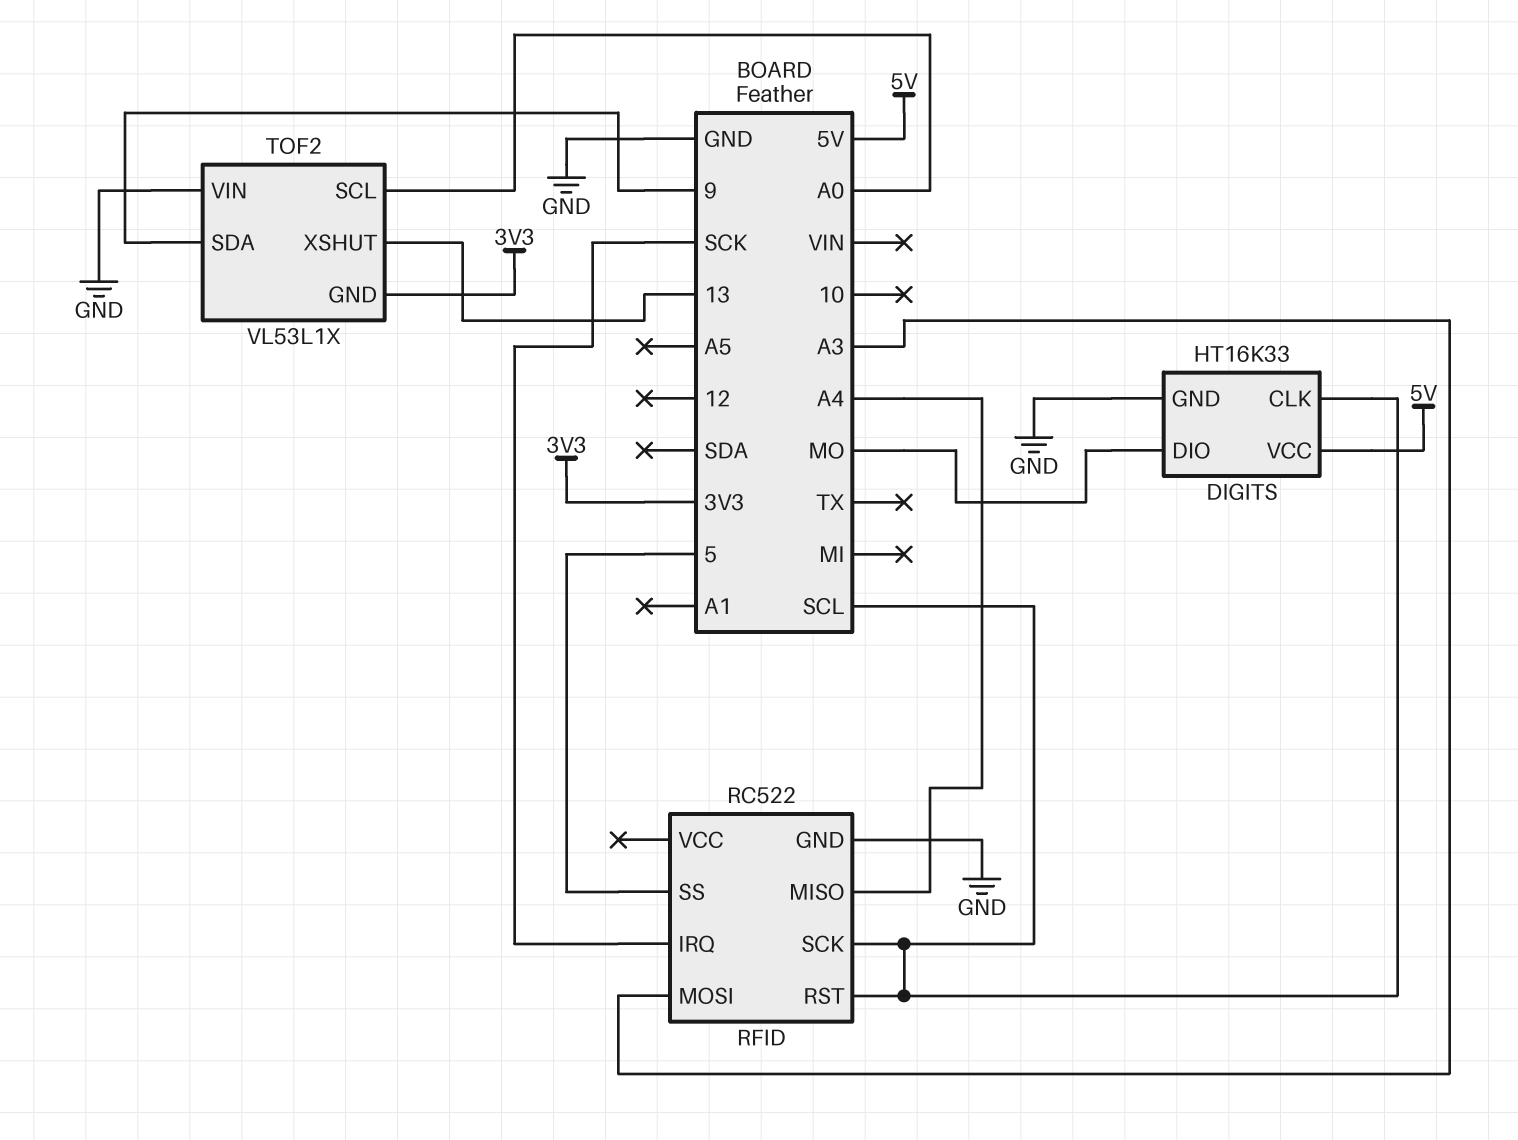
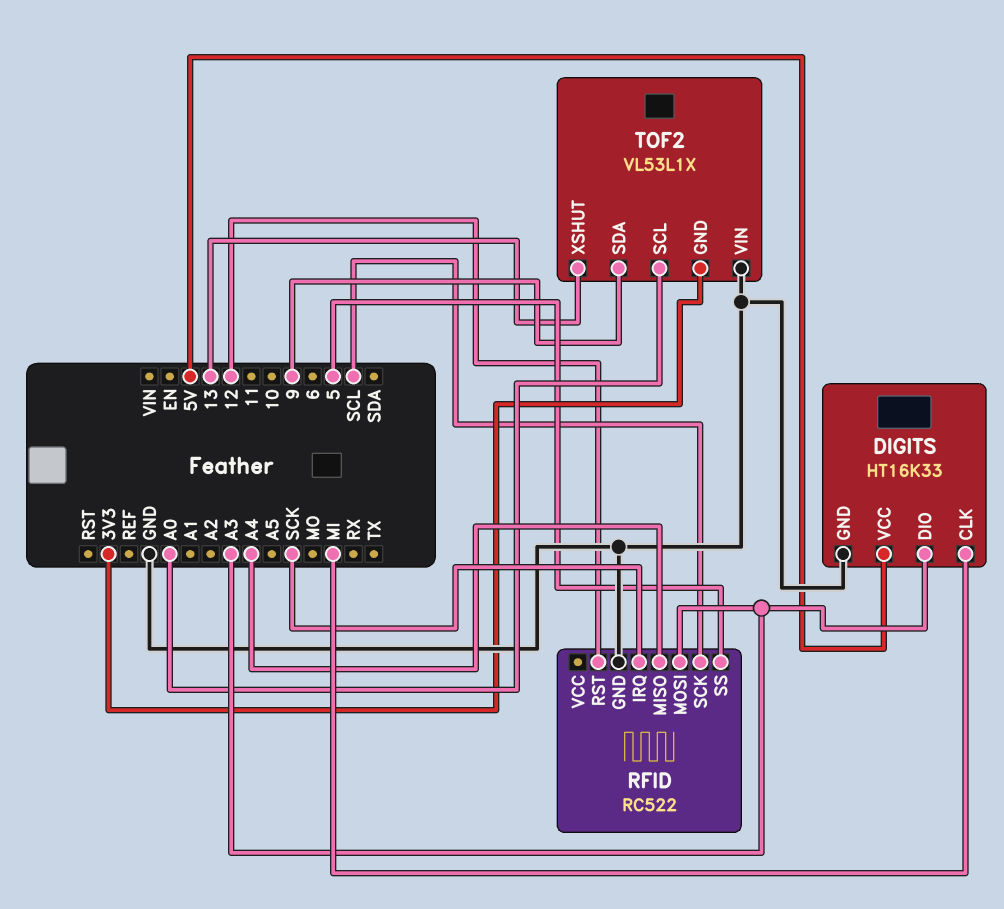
DIGITS pin CLK: SCL -> MI
DIGITS pin DIO: MO -> A3
RFID pin RST: SCL -> 12

